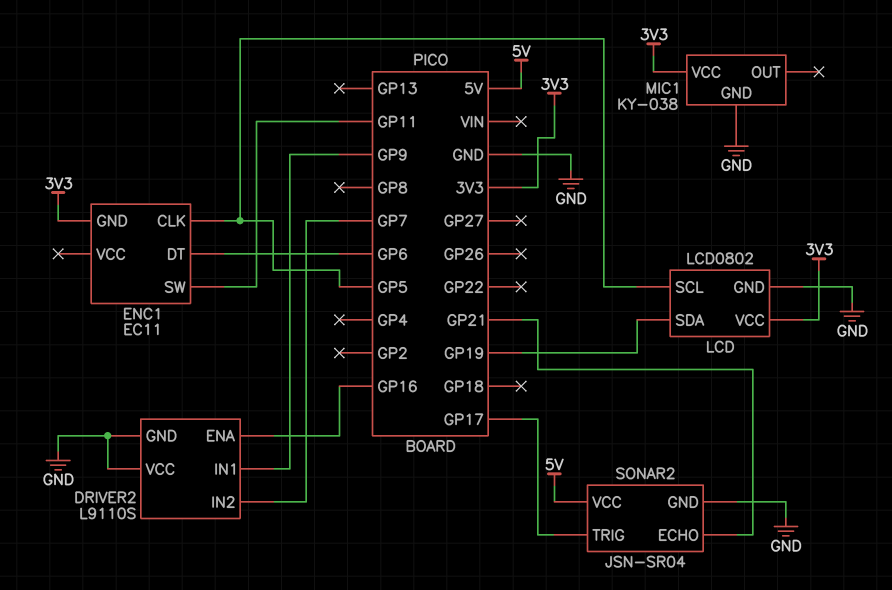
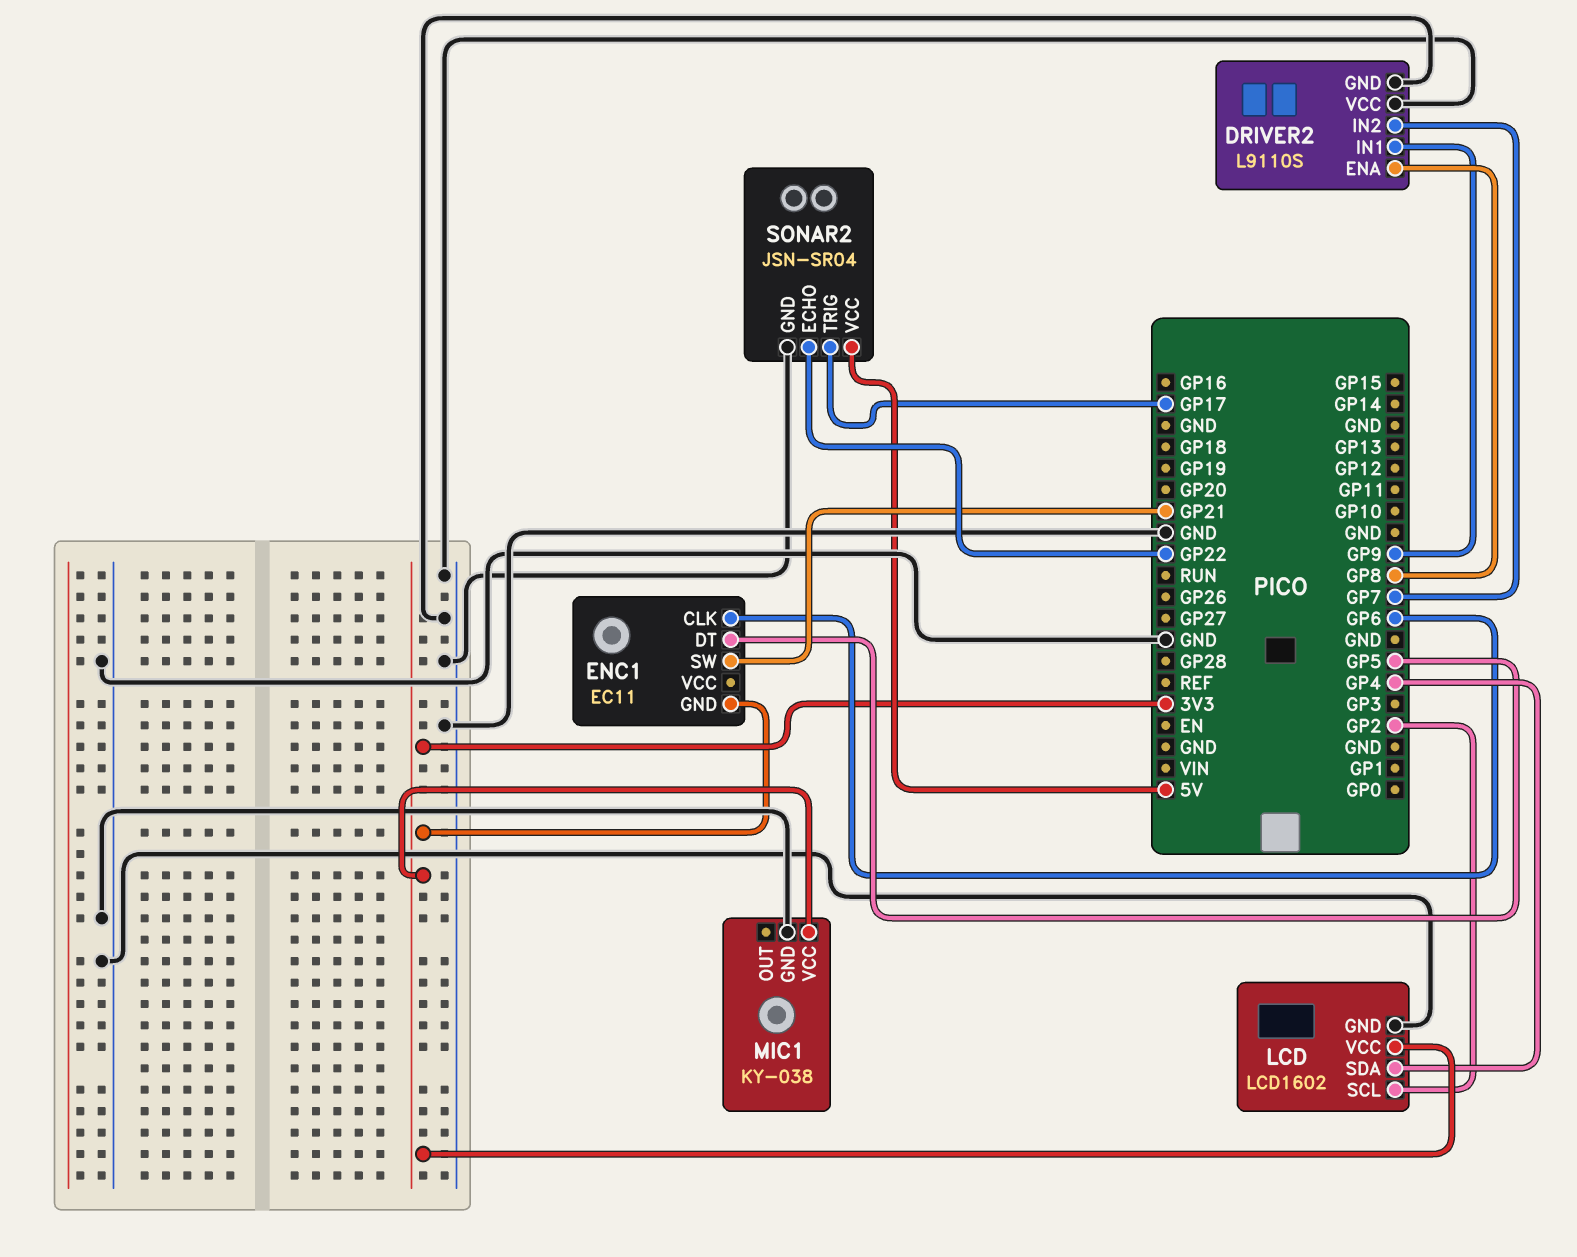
DRIVER2 pin ENA: GP16 -> GP8
ENC1 pin CLK: GP5 -> GP6
ENC1 pin DT: GP6 -> GP5
ENC1 pin SW: GP11 -> GP21
LCD: LCD0802 -> LCD1602
LCD pin SCL: GP5 -> GP2
LCD pin SDA: GP19 -> GP4
SONAR2 pin ECHO: GP21 -> GP22

